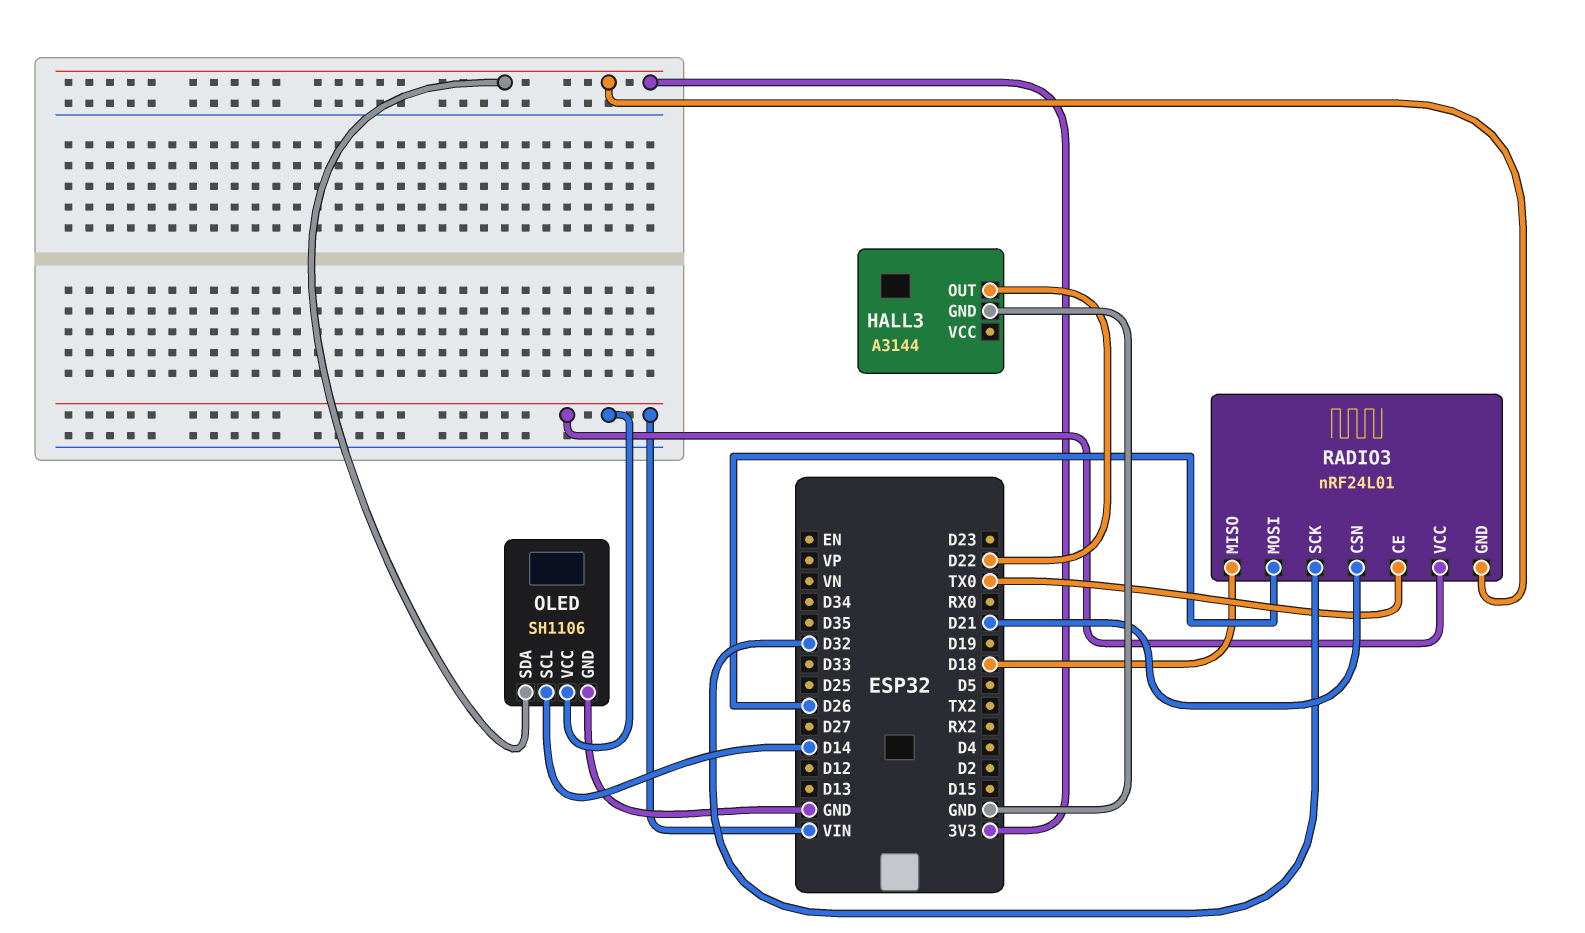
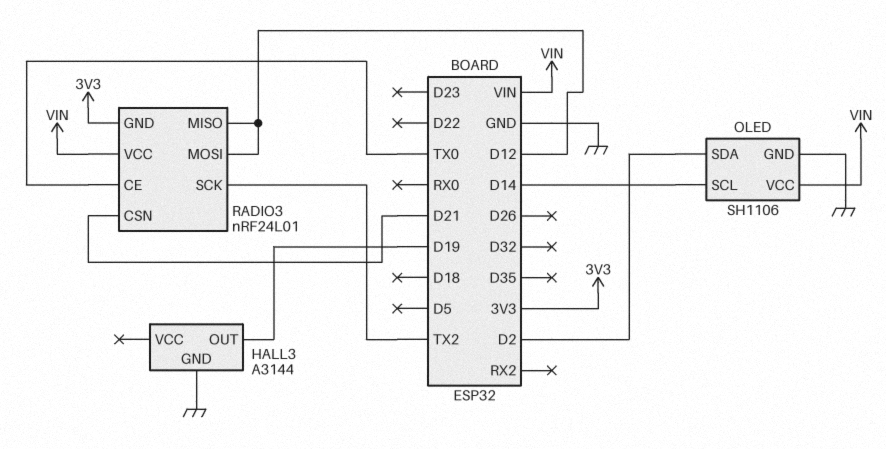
HALL3 pin OUT: D22 -> D19
OLED pin SDA: 3V3 -> D2
RADIO3 pin MISO: D18 -> D12
RADIO3 pin MOSI: D26 -> D12
RADIO3 pin SCK: D32 -> TX2

